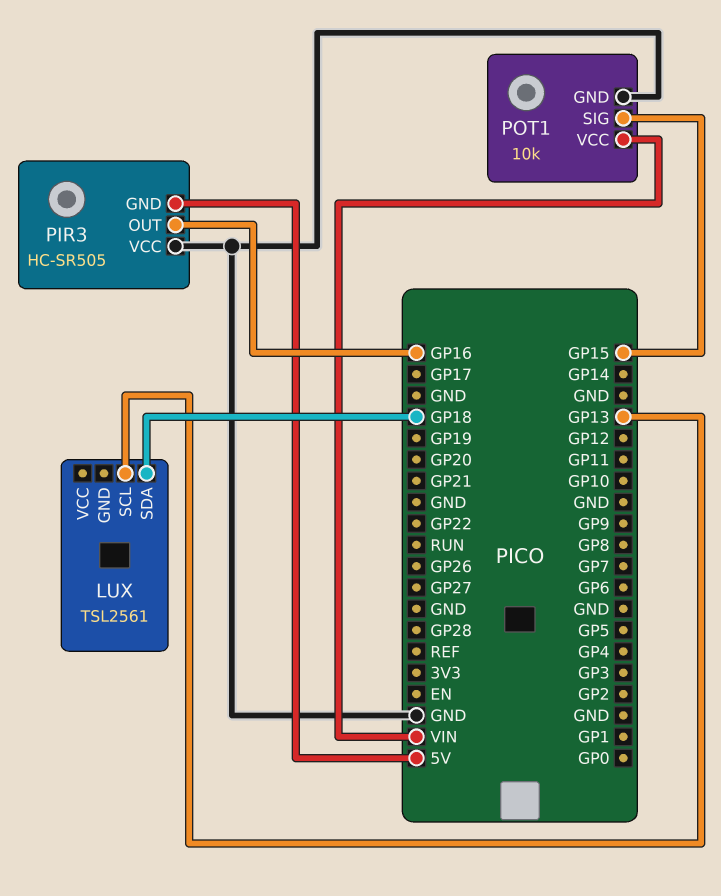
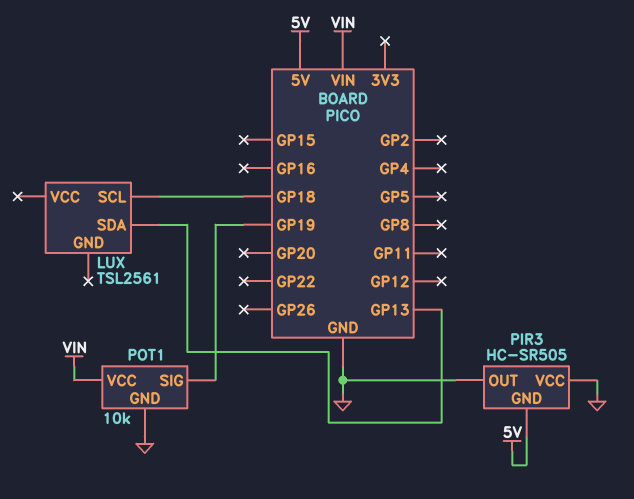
LUX pin SCL: GP13 -> GP18
LUX pin SDA: GP18 -> GP13
PIR3 pin OUT: GP16 -> GND
POT1 pin SIG: GP15 -> GP19

